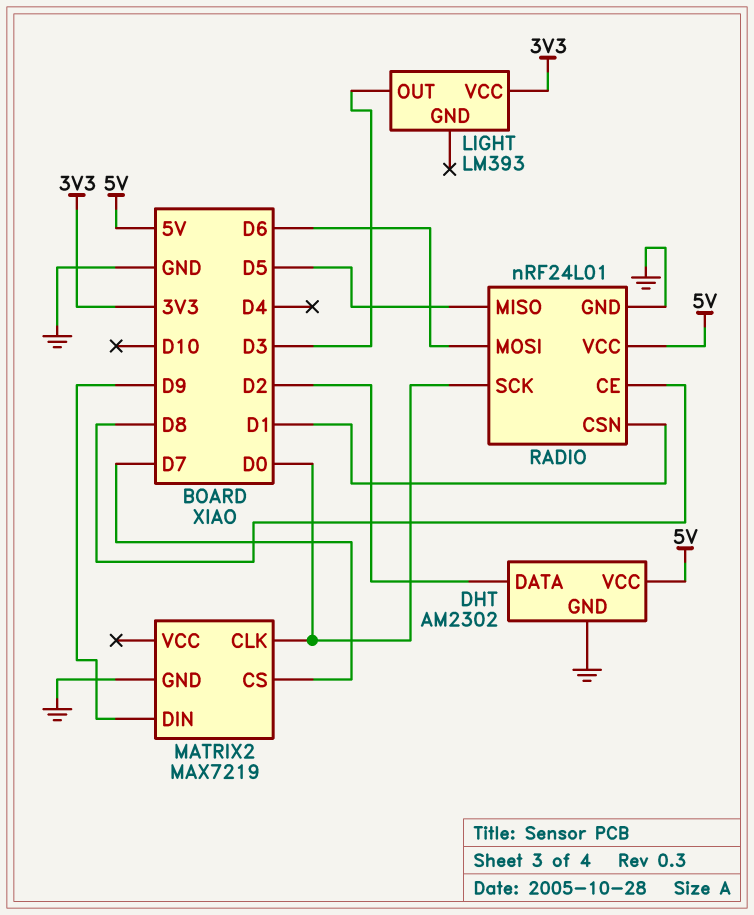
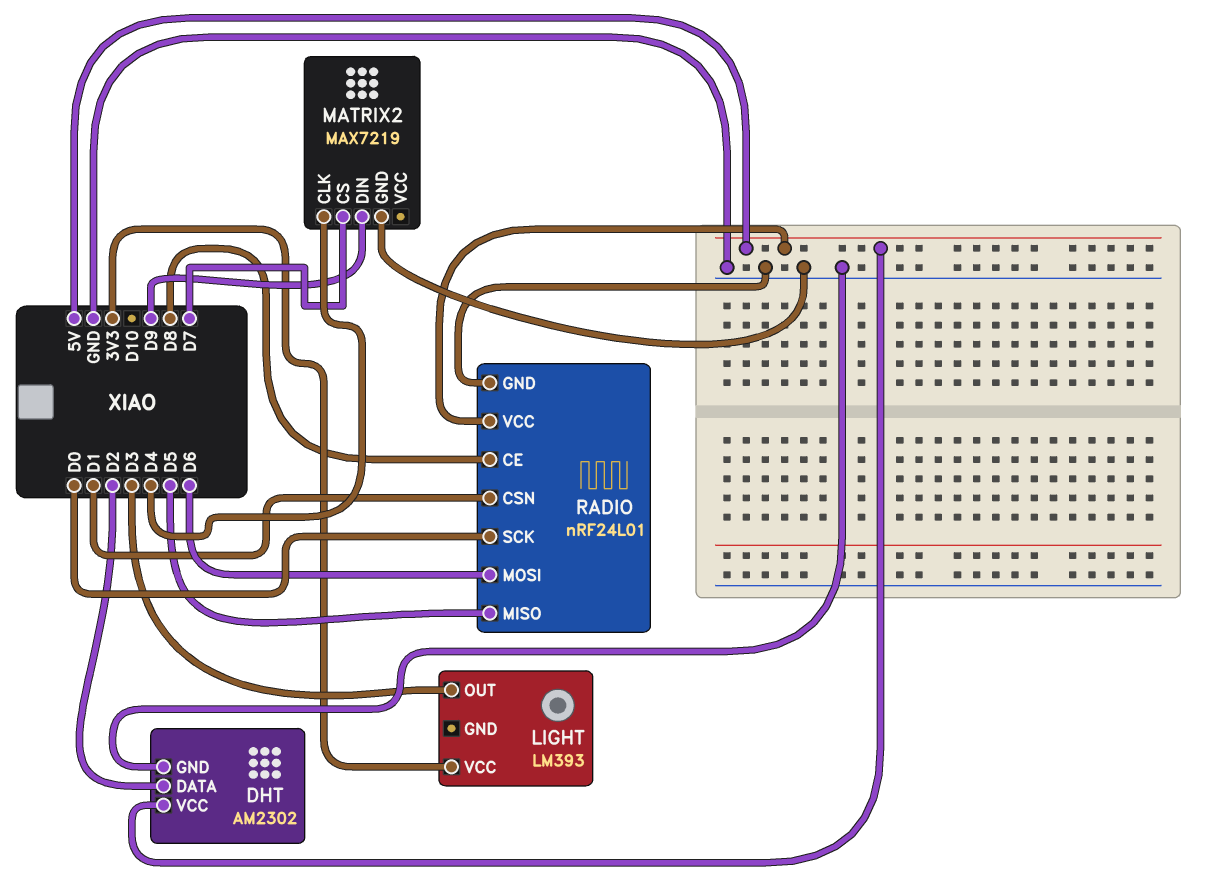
MATRIX2 pin CLK: D0 -> D4

